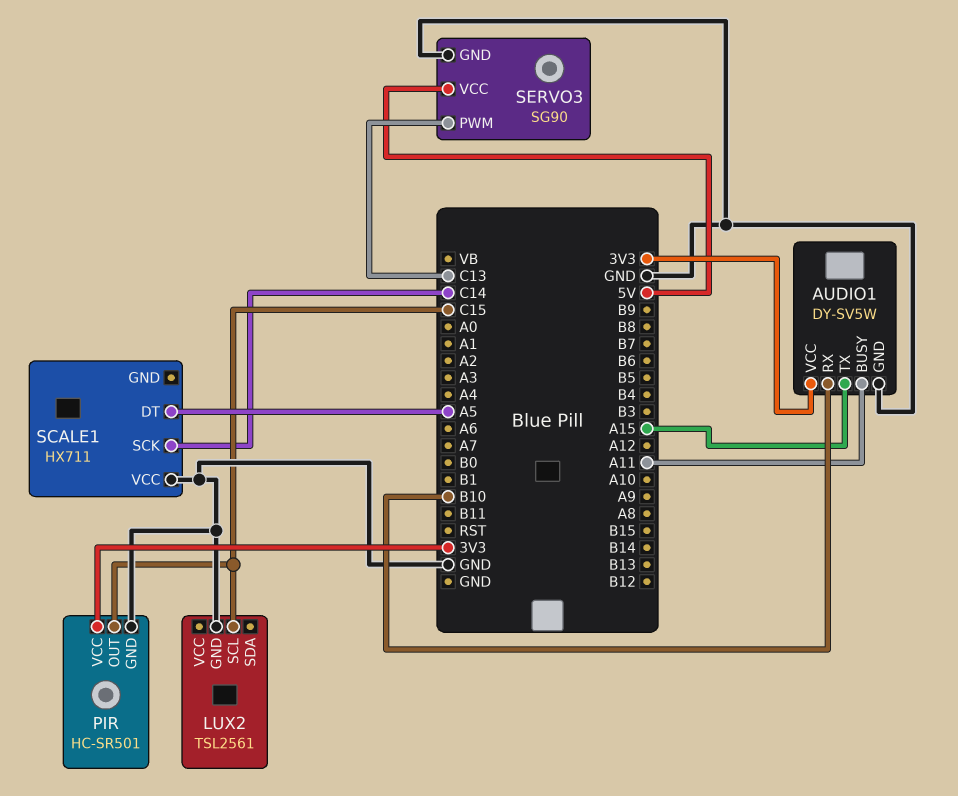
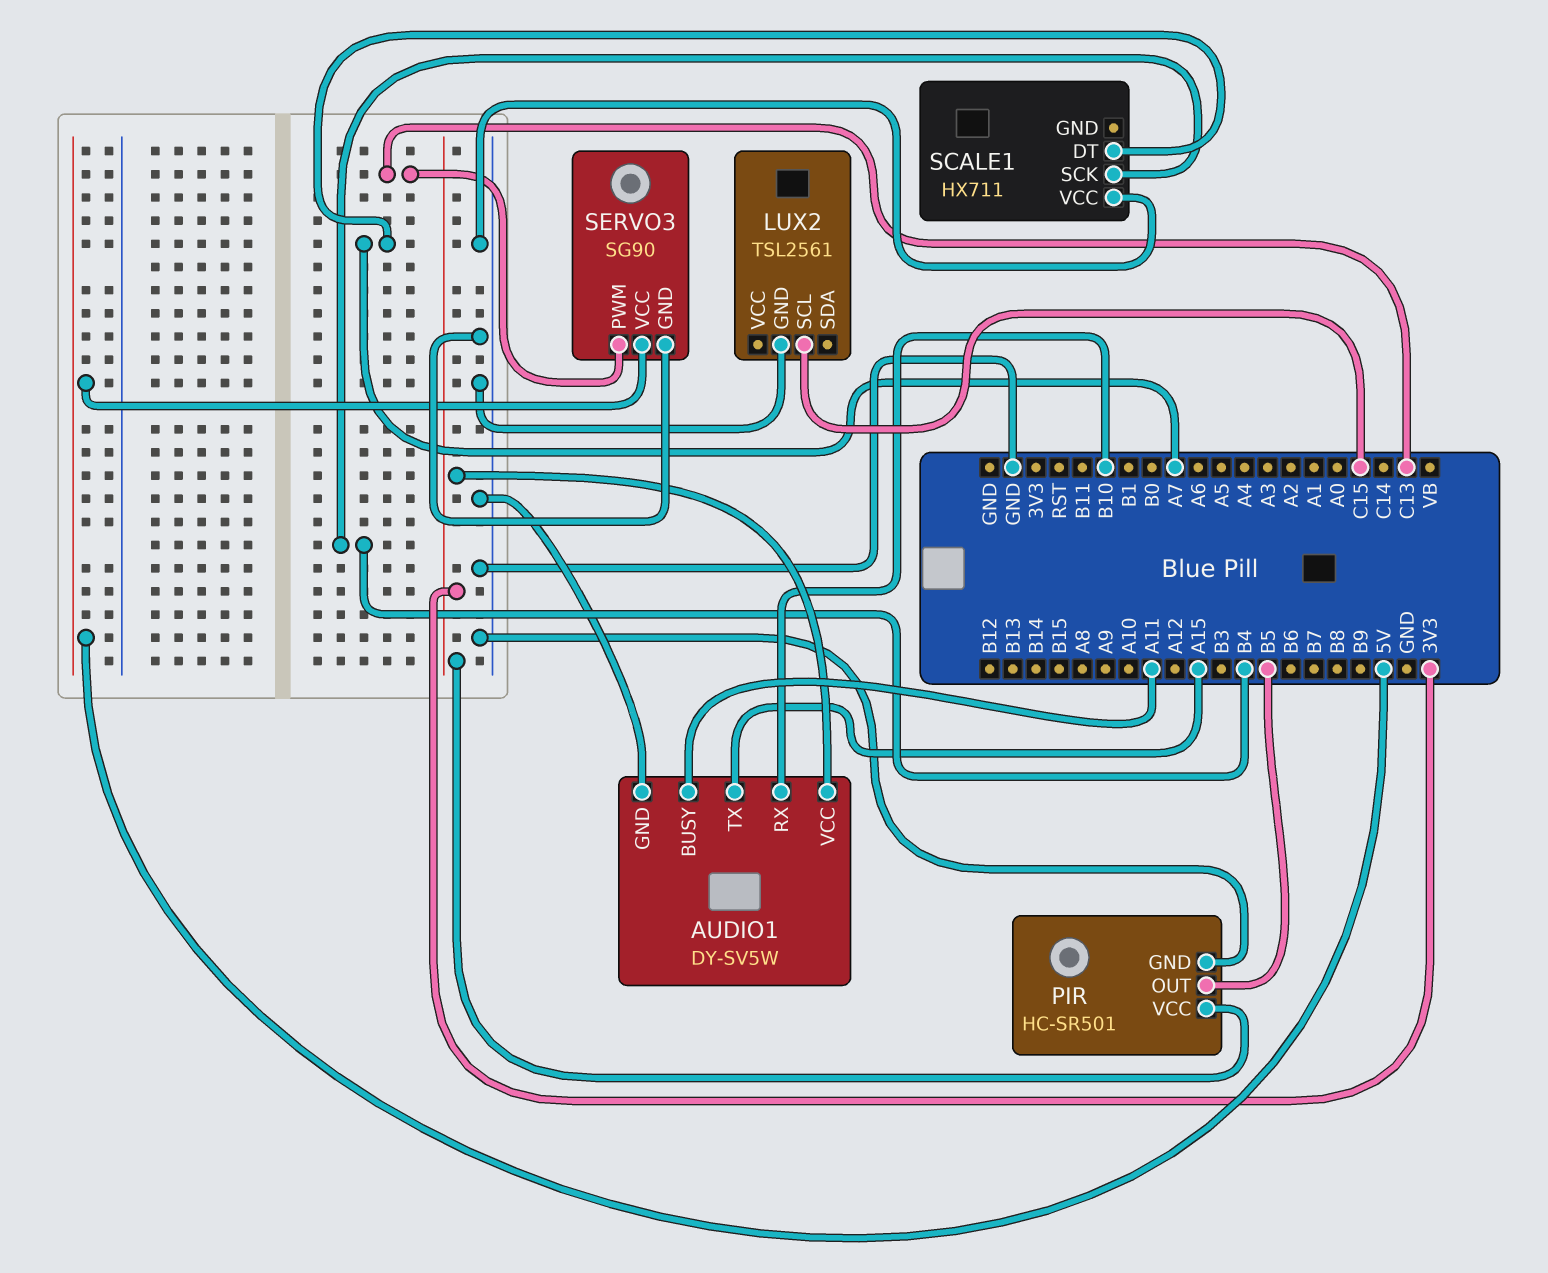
PIR pin OUT: C15 -> B5
SCALE1 pin DT: A5 -> A7
SCALE1 pin SCK: C14 -> B4

